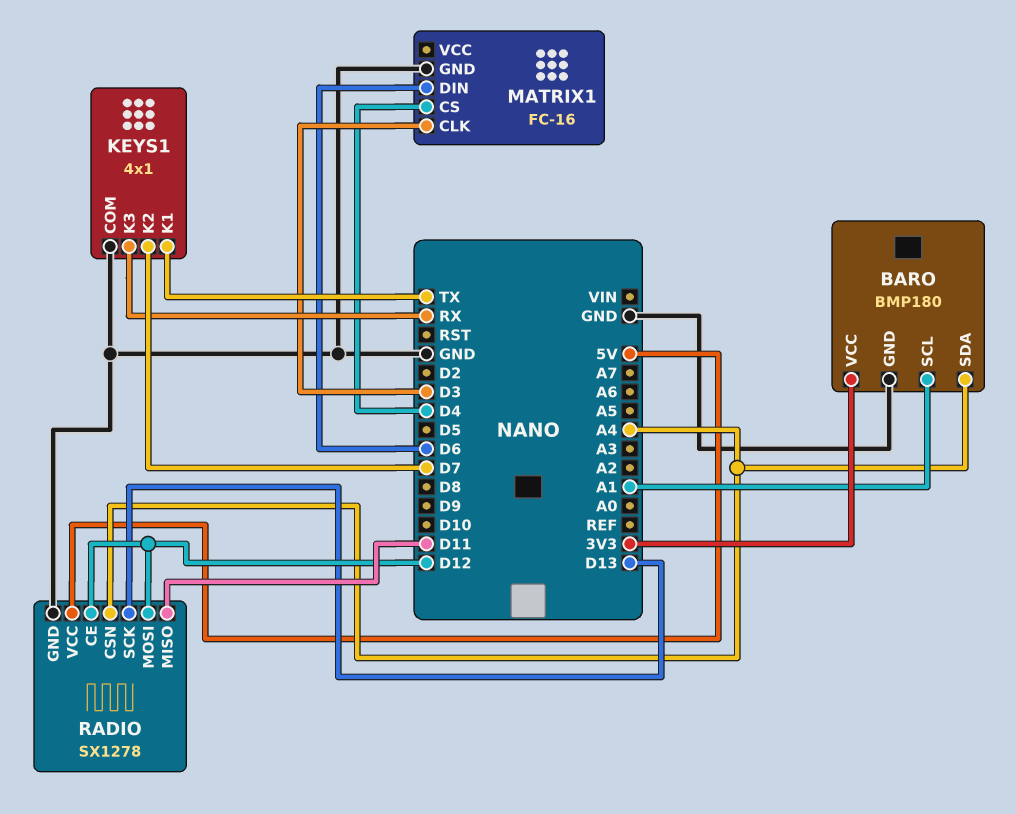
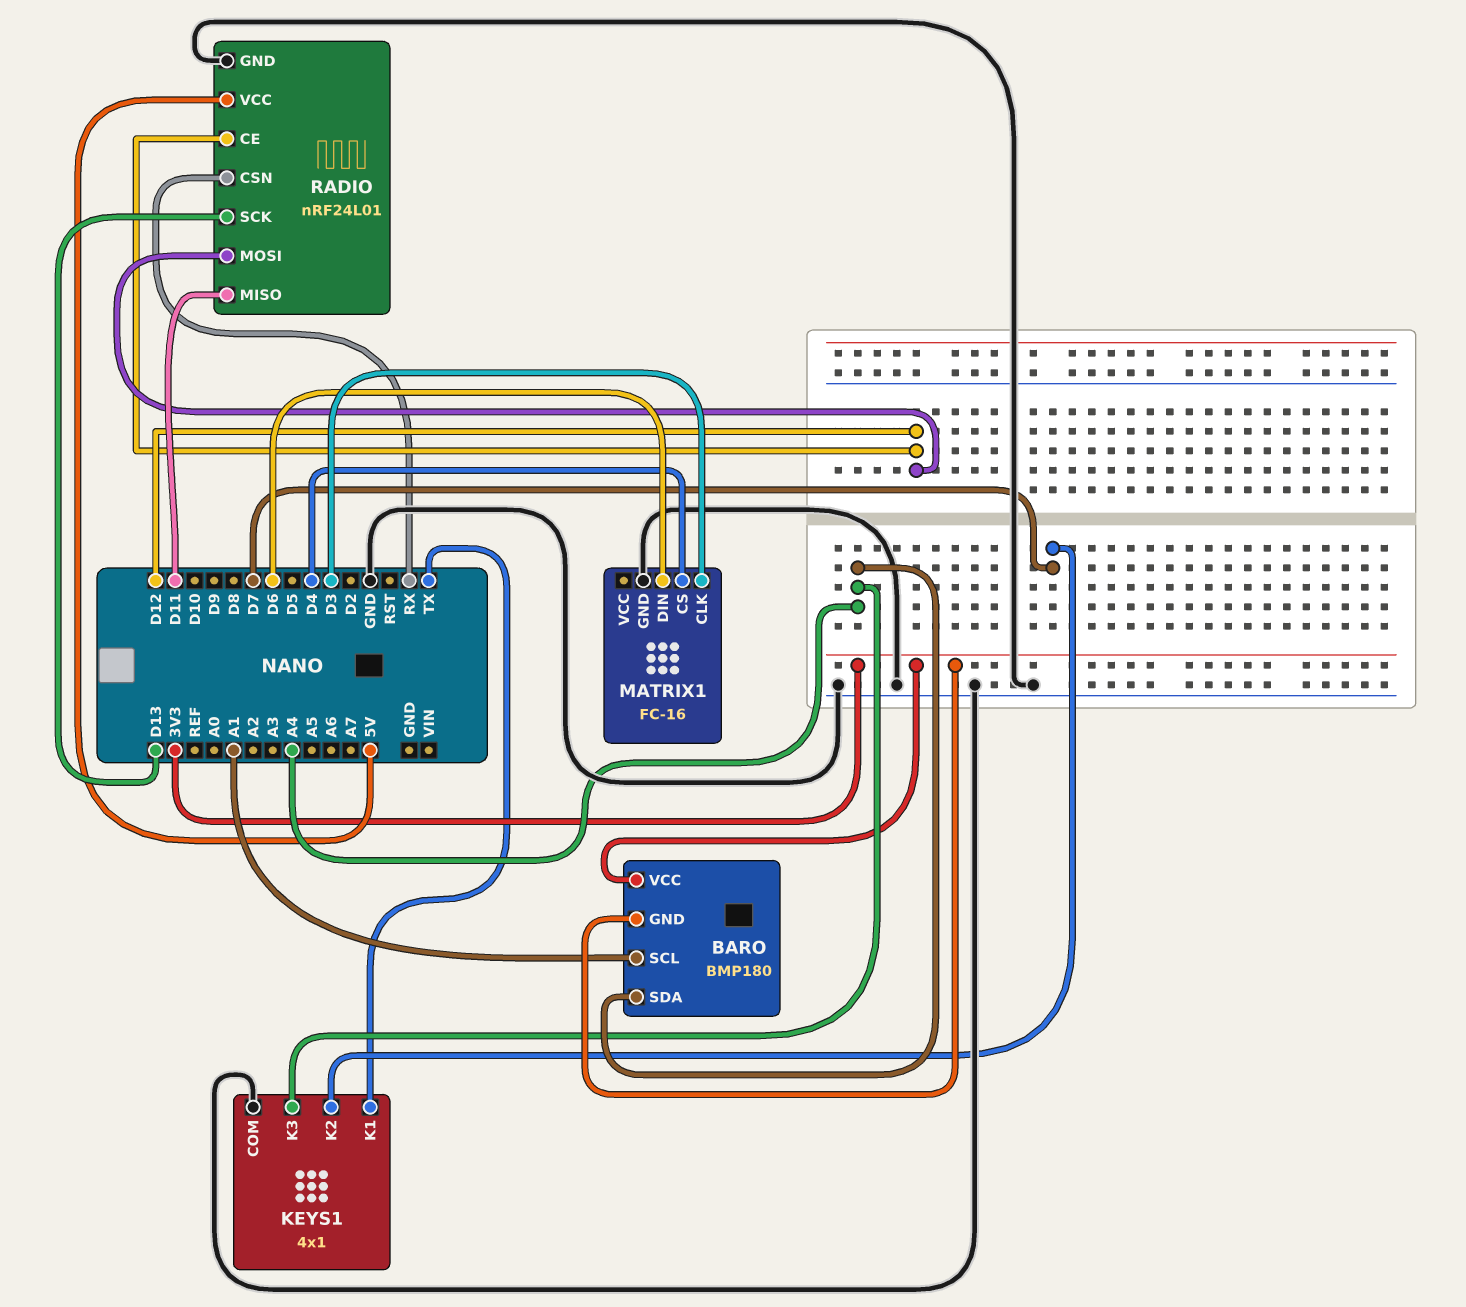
BARO pin GND: GND -> 3V3
KEYS1 pin K3: RX -> A4
RADIO: SX1278 -> nRF24L01
RADIO pin CSN: A4 -> RX

